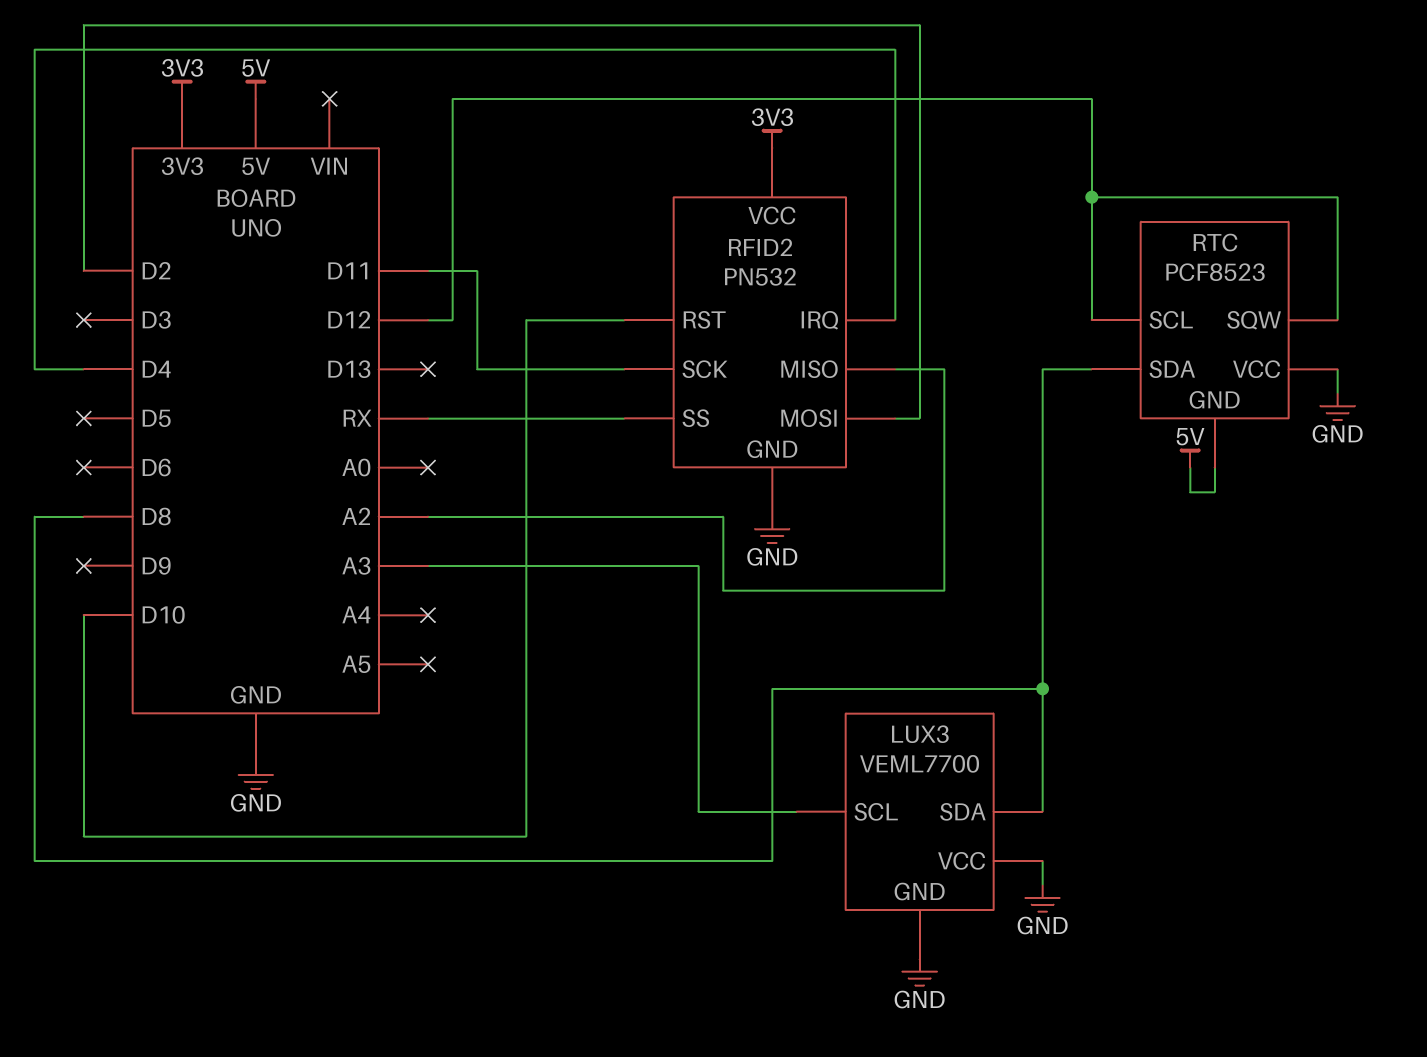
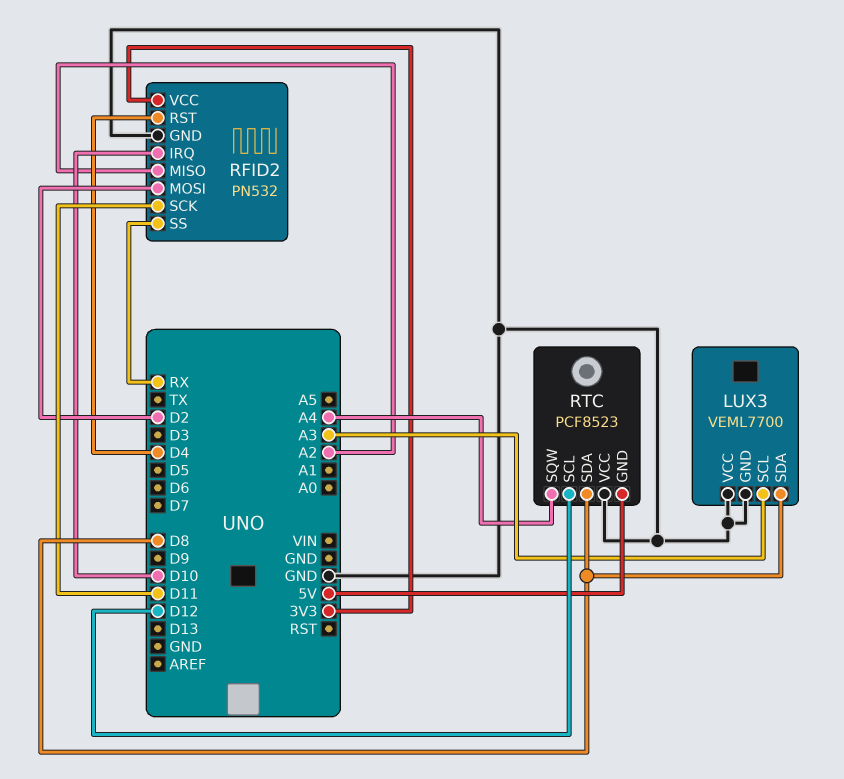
RFID2 pin IRQ: D4 -> D10
RFID2 pin RST: D10 -> D4
RTC pin SQW: D12 -> A4

